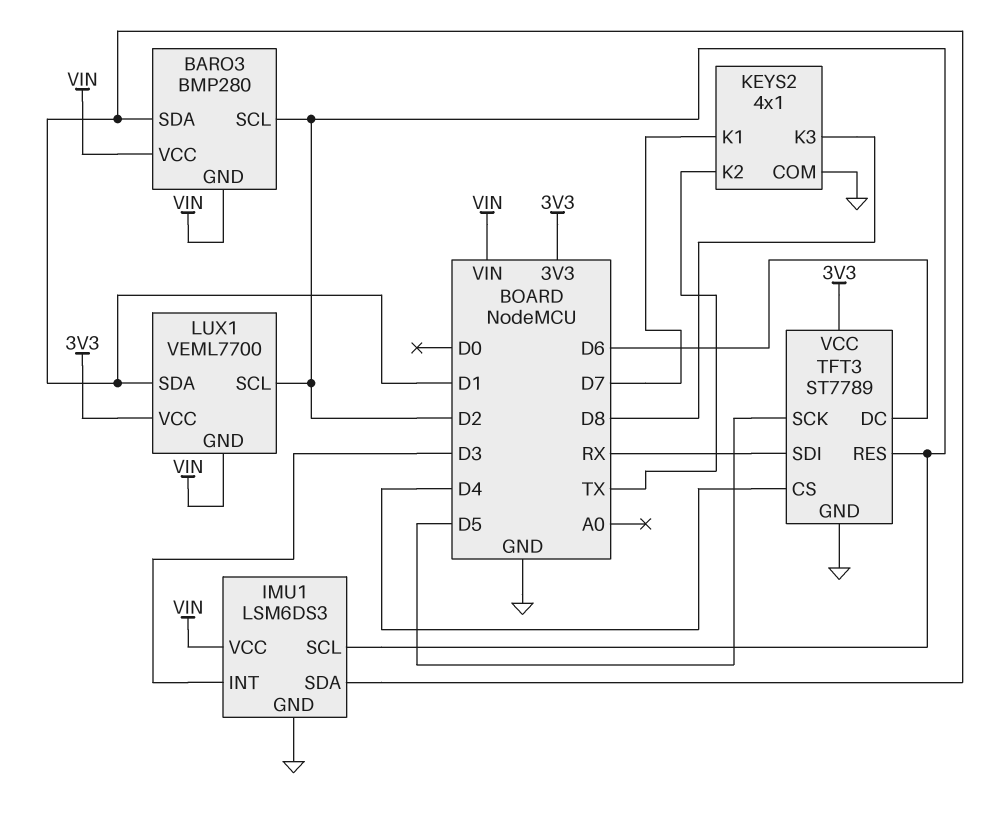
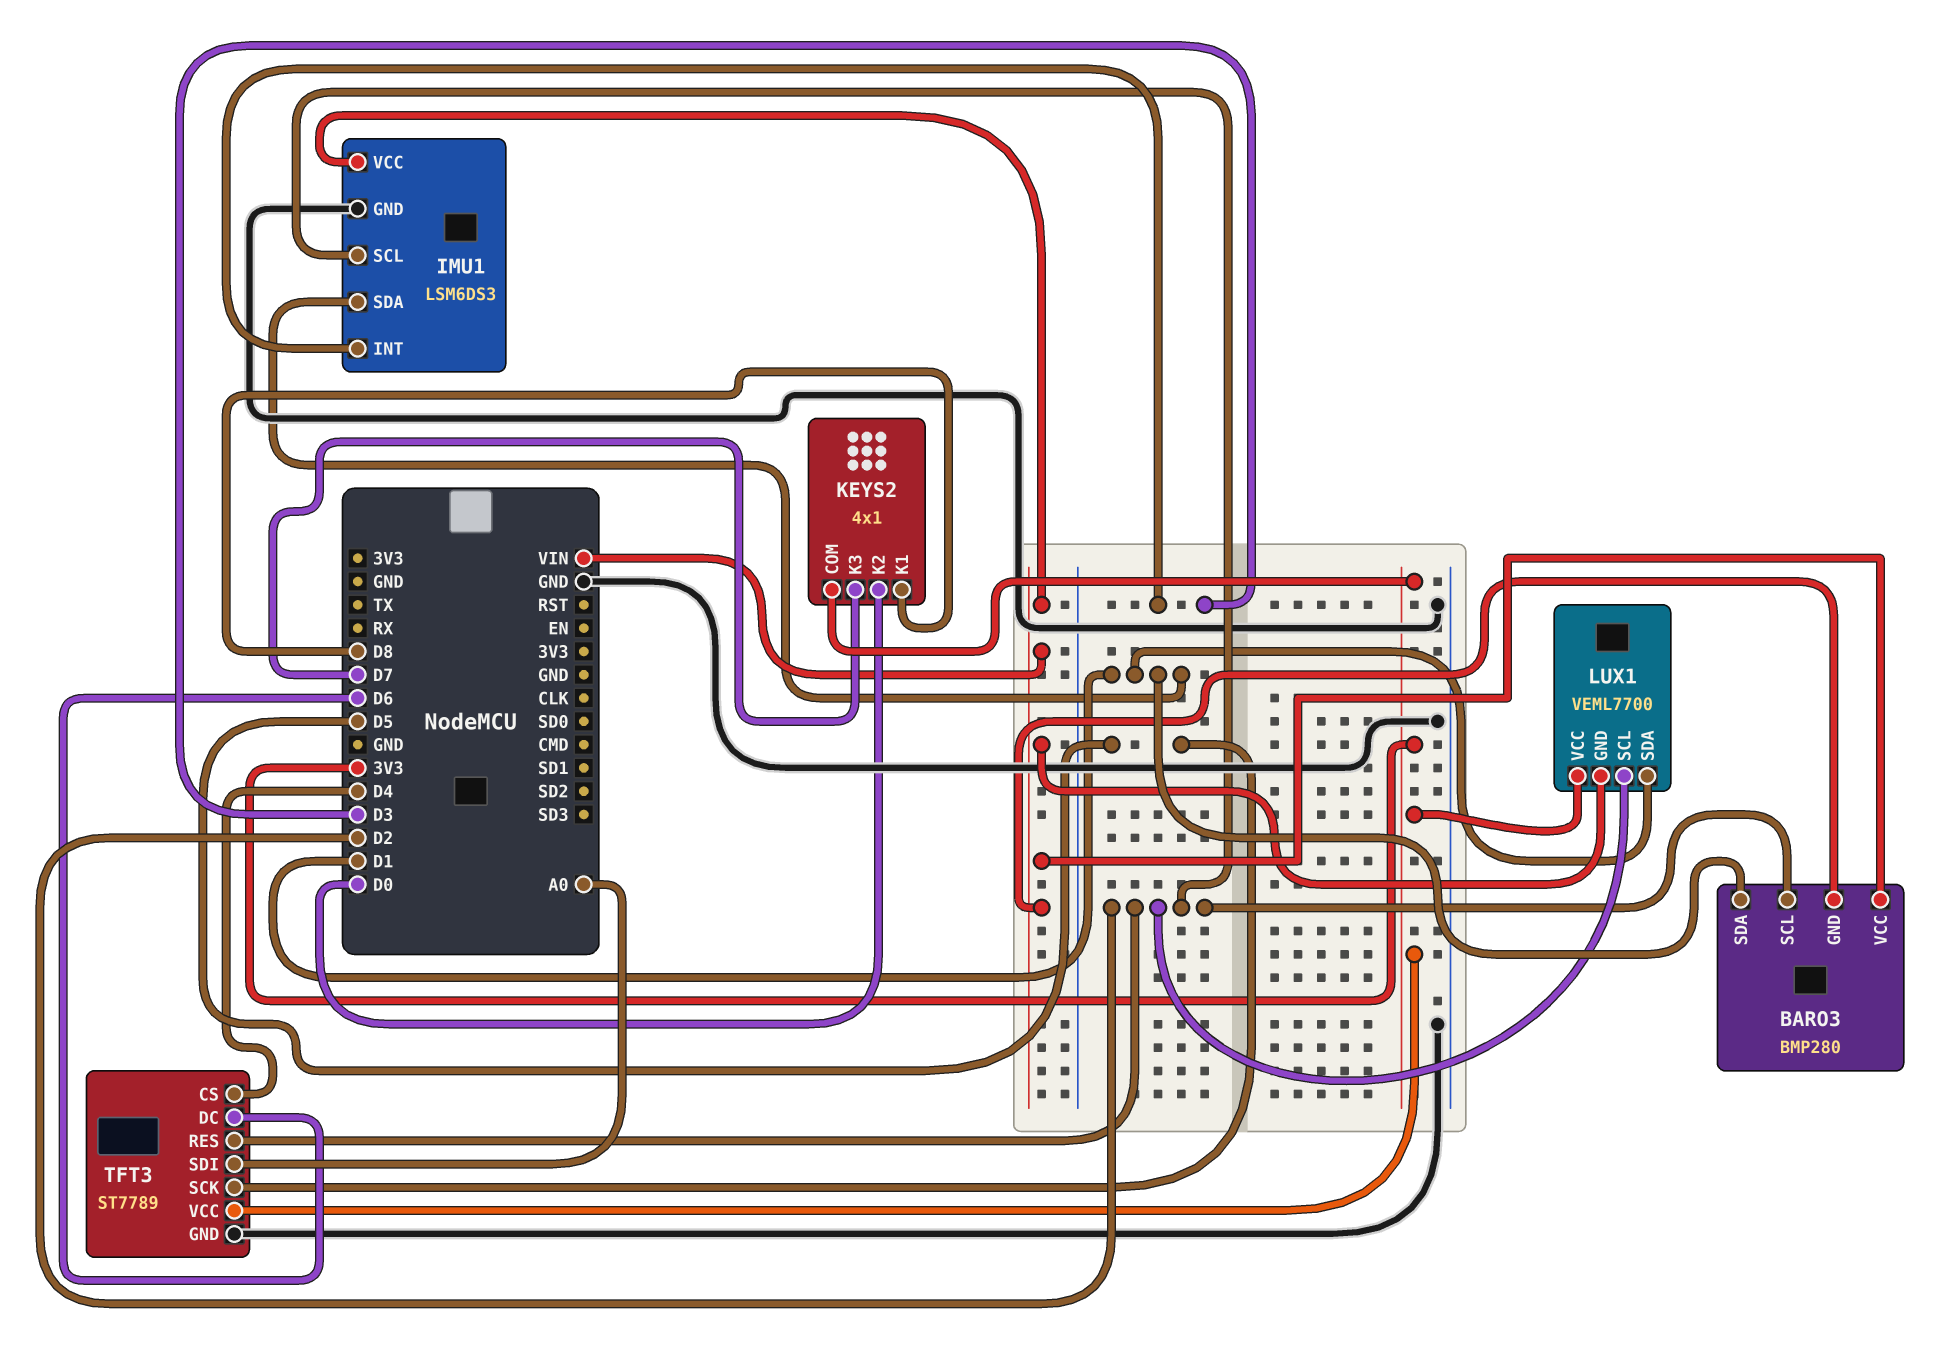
KEYS2 pin COM: GND -> 3V3
KEYS2 pin K1: D7 -> D8
KEYS2 pin K2: TX -> D0
KEYS2 pin K3: D8 -> D7
TFT3 pin SDI: RX -> A0

